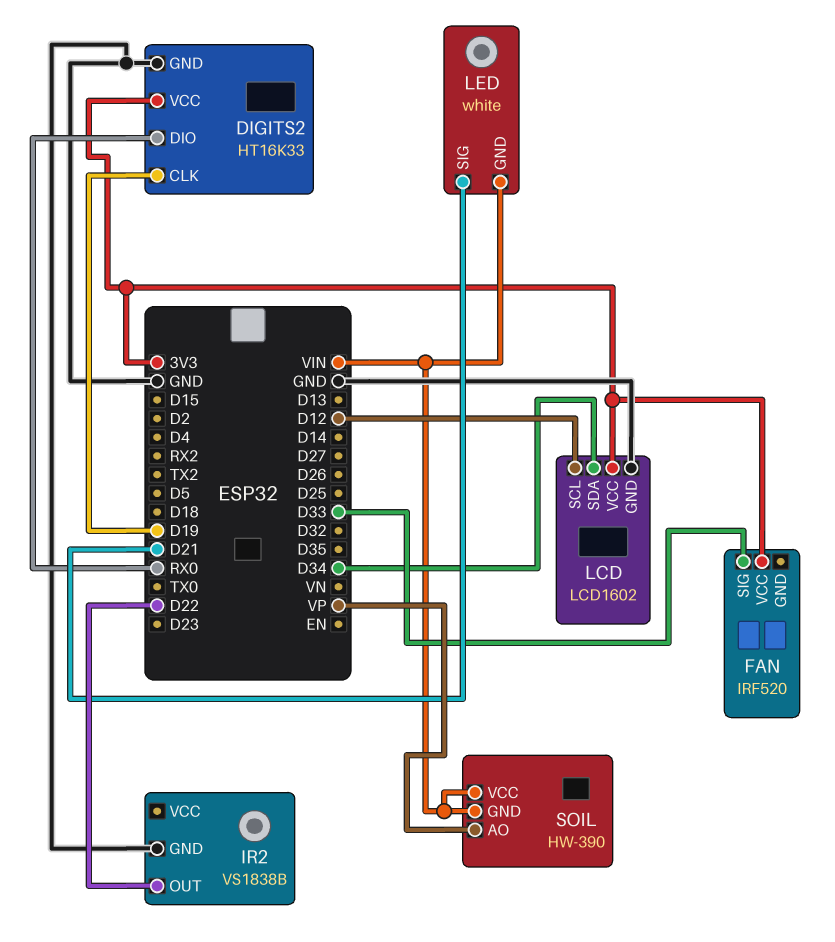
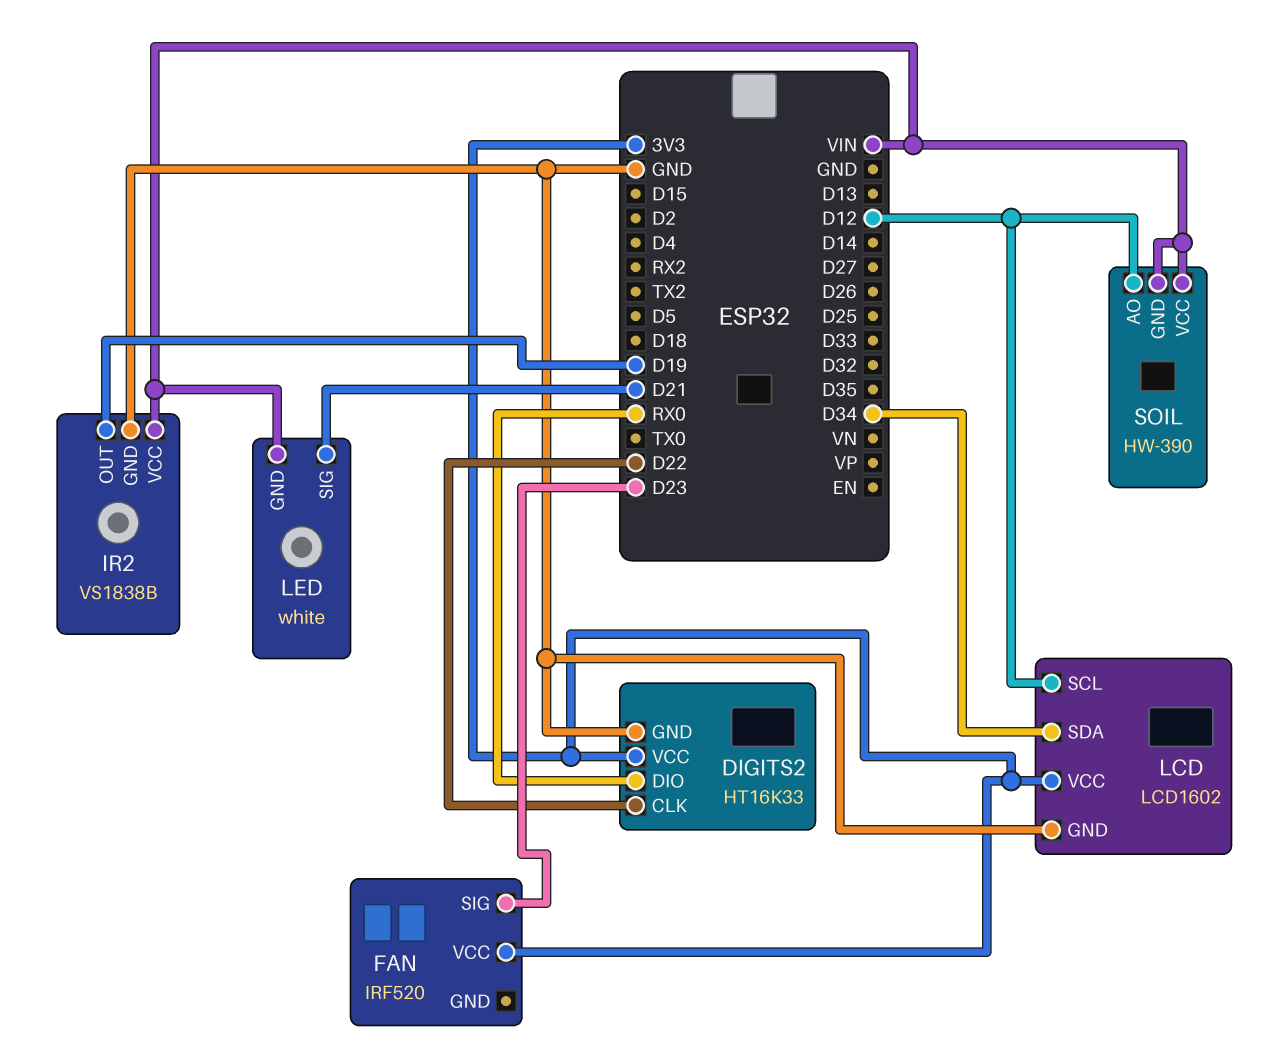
DIGITS2 pin CLK: D19 -> D22
FAN pin SIG: D33 -> D23
IR2 pin OUT: D22 -> D19
IR2 pin VCC: none -> VIN
SOIL pin AO: VP -> D12

